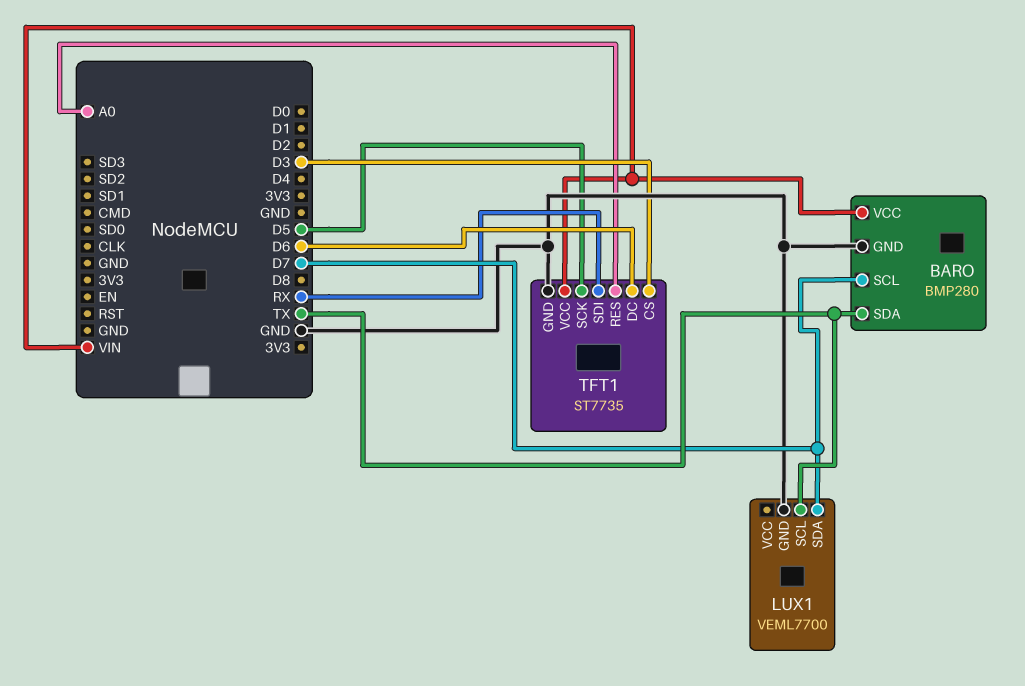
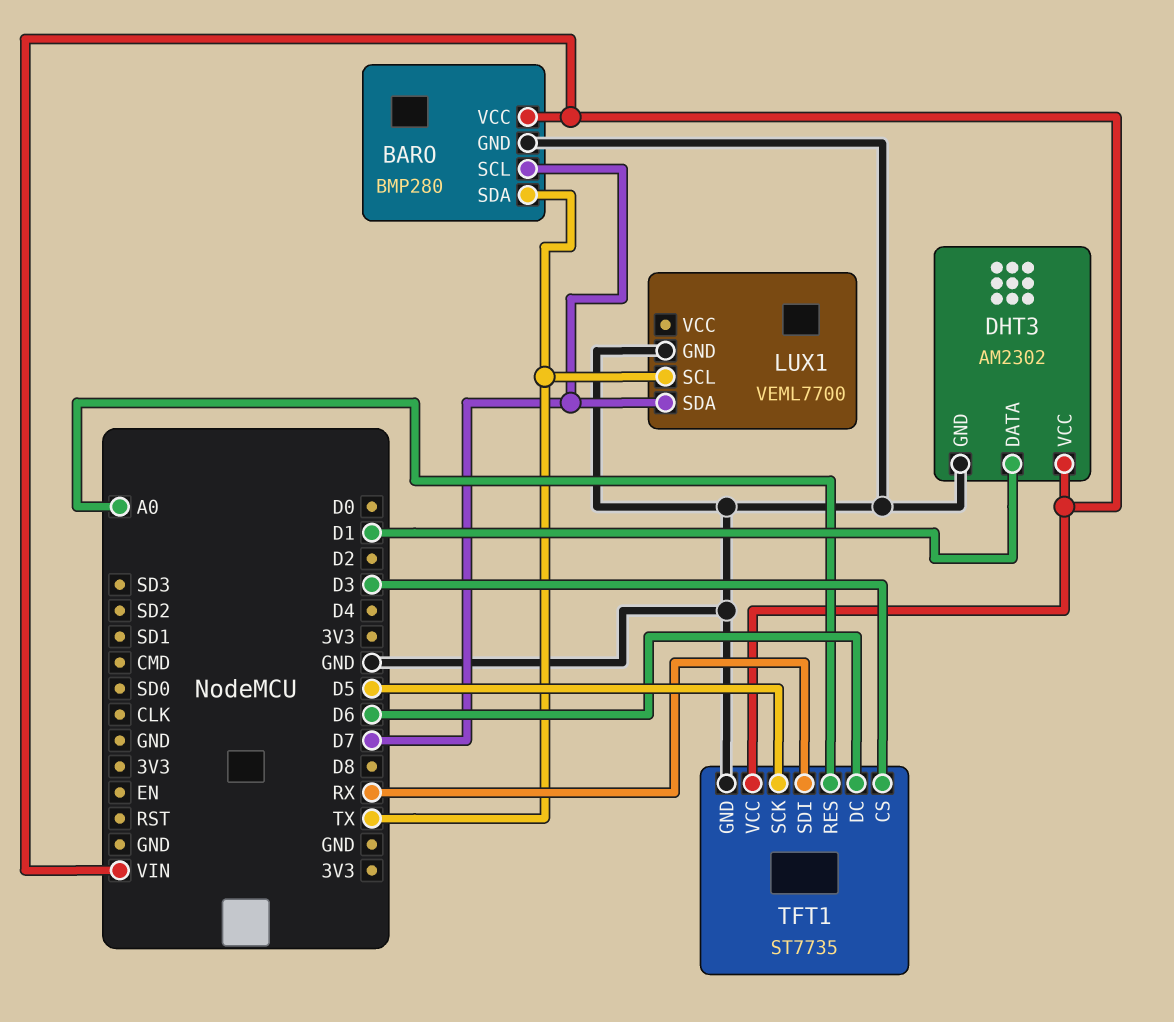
DHT3: none -> AM2302
DHT3 pin DATA: none -> D1
DHT3 pin GND: none -> GND
DHT3 pin VCC: none -> VIN

